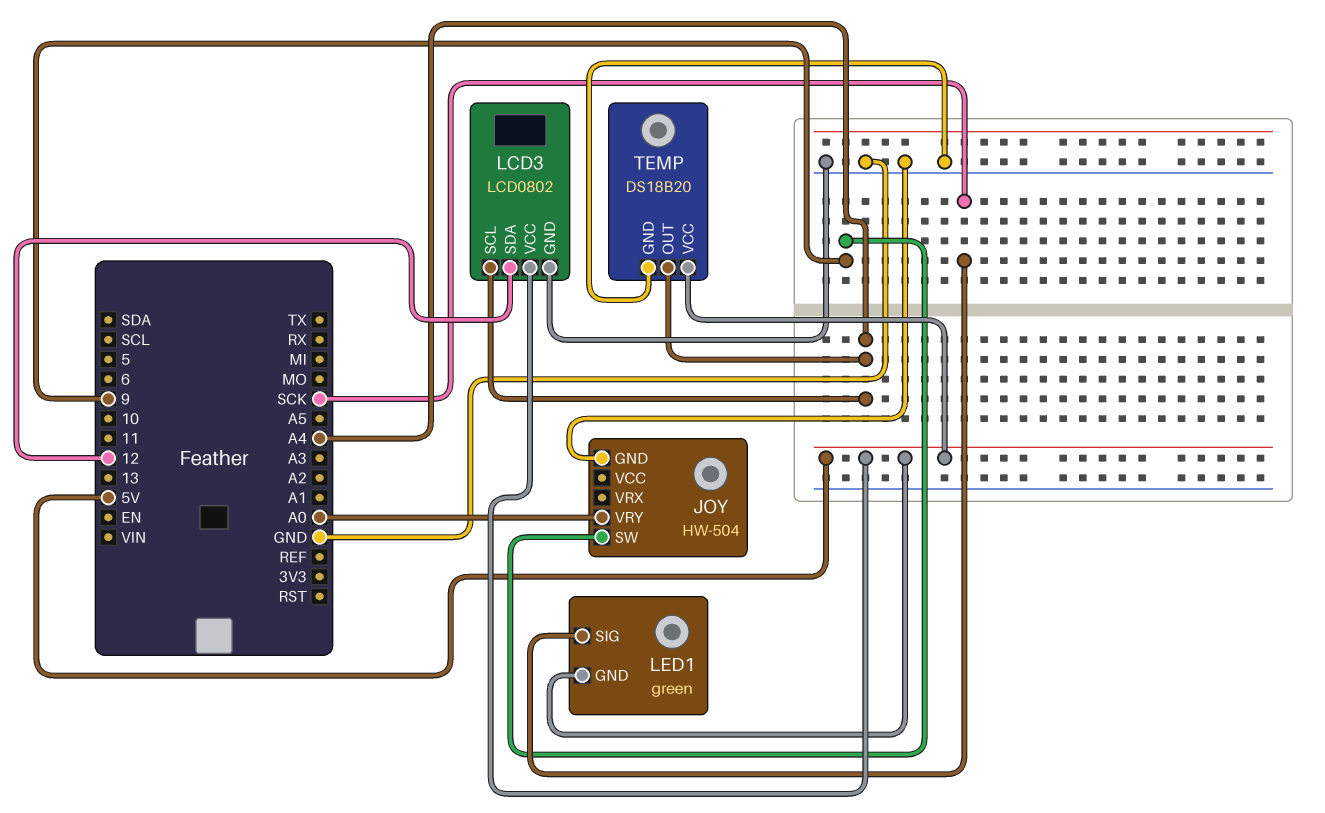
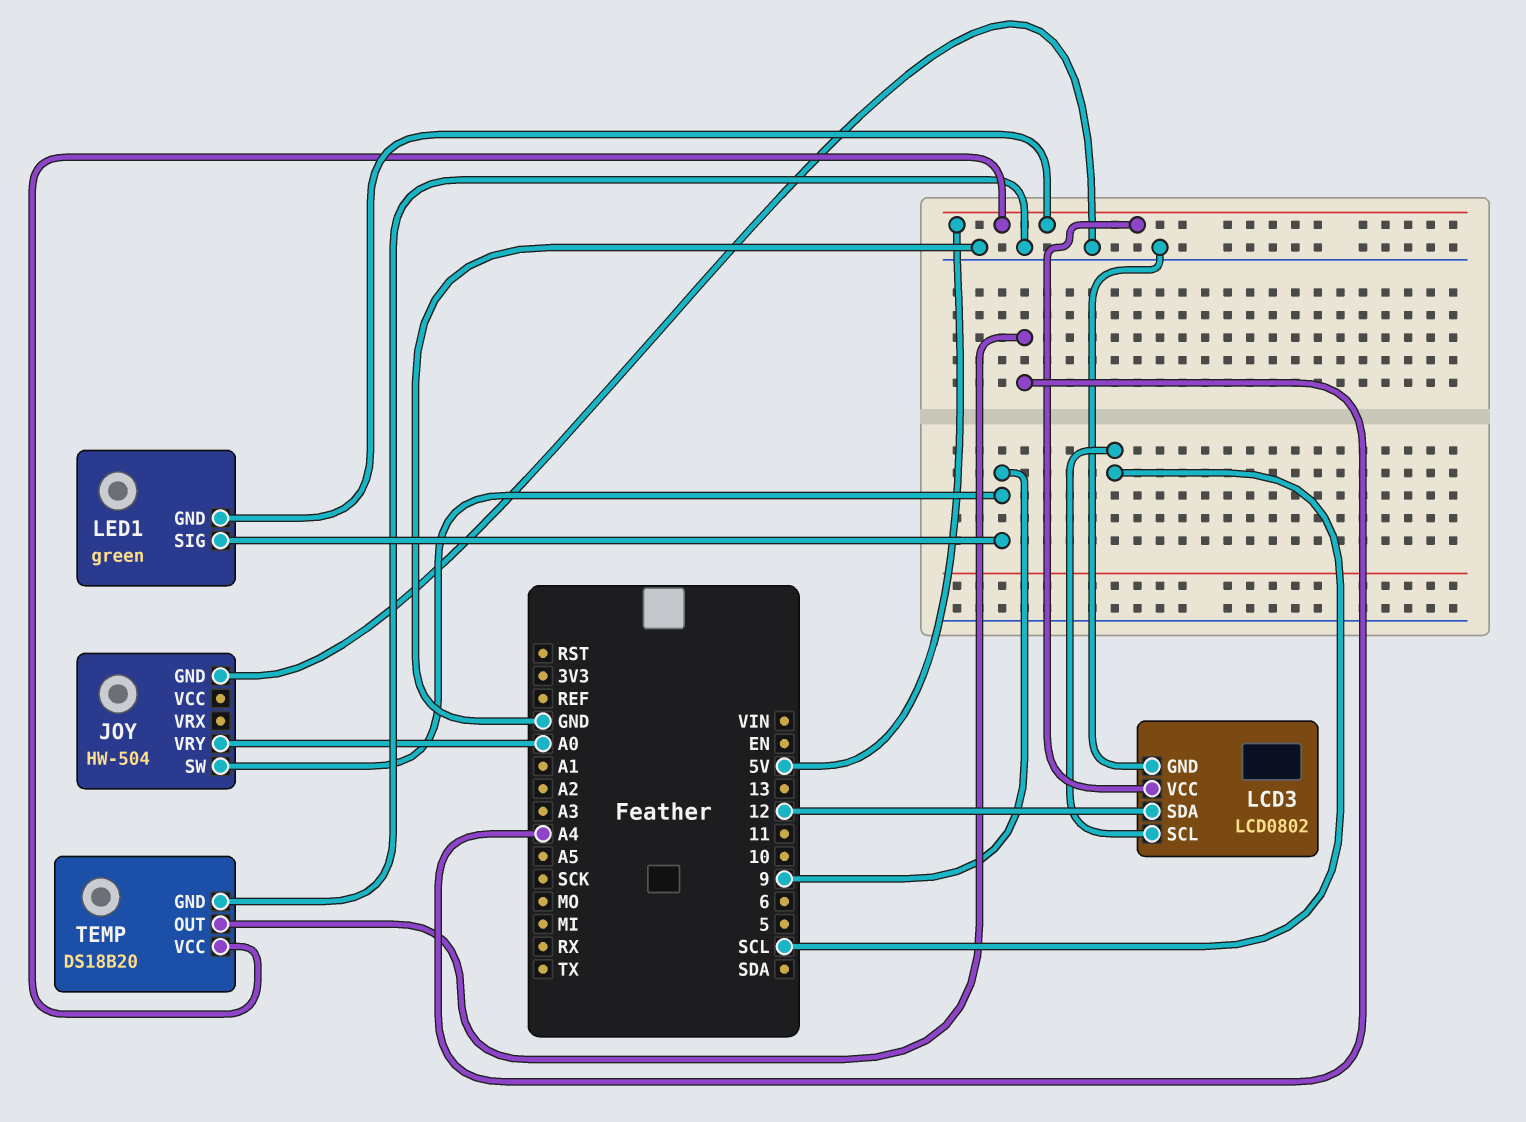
LCD3 pin SCL: A4 -> SCL
LED1 pin SIG: SCK -> 9

